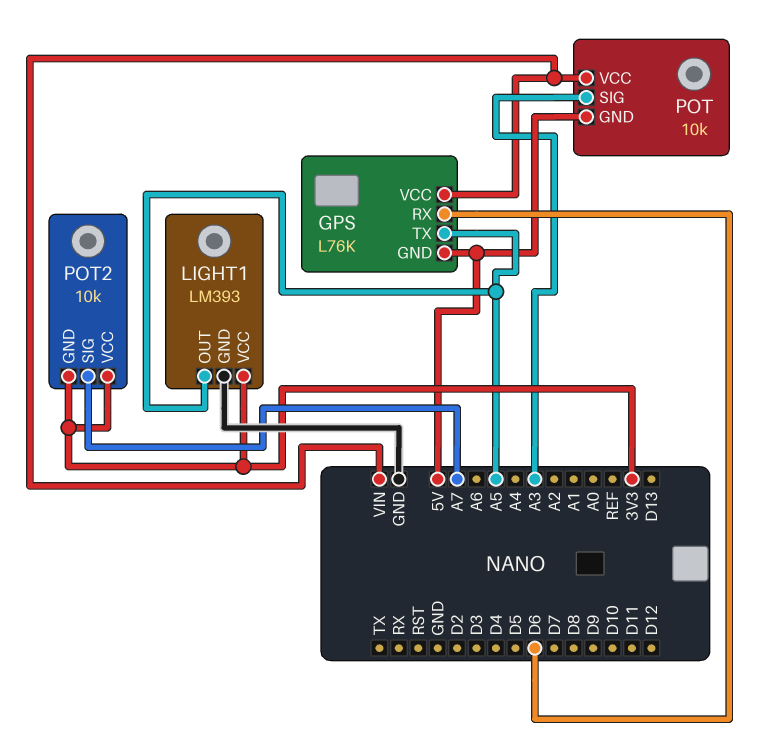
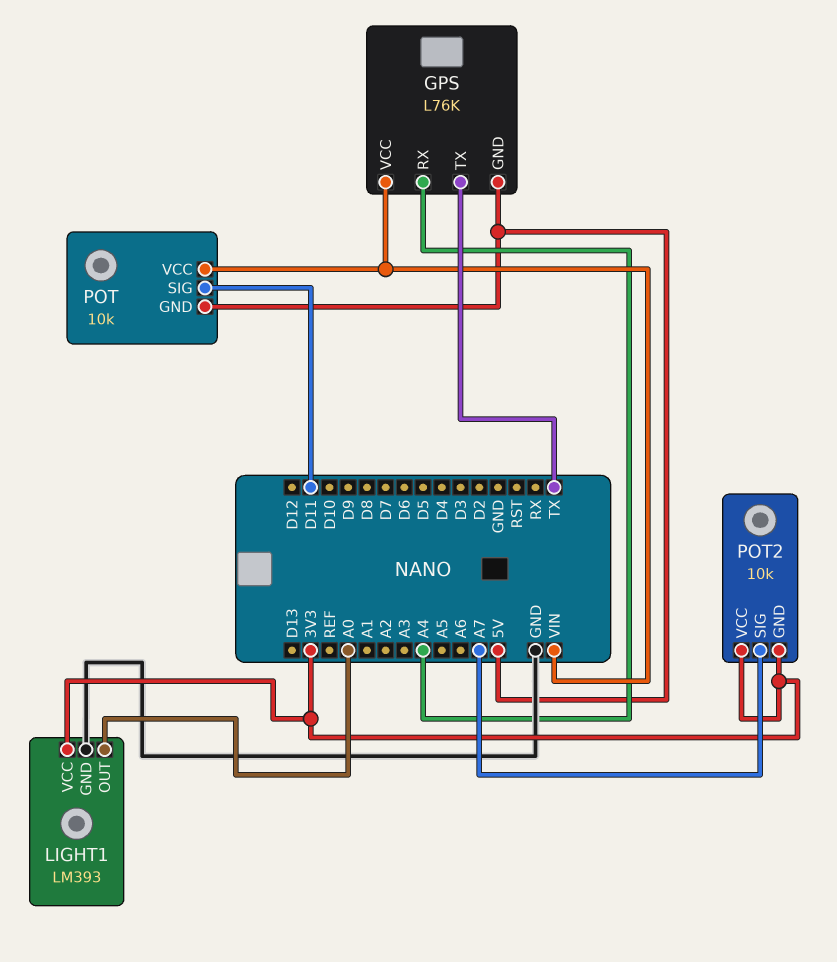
GPS pin RX: D6 -> A4
GPS pin TX: A5 -> TX
LIGHT1 pin OUT: A5 -> A0
POT pin SIG: A3 -> D11

